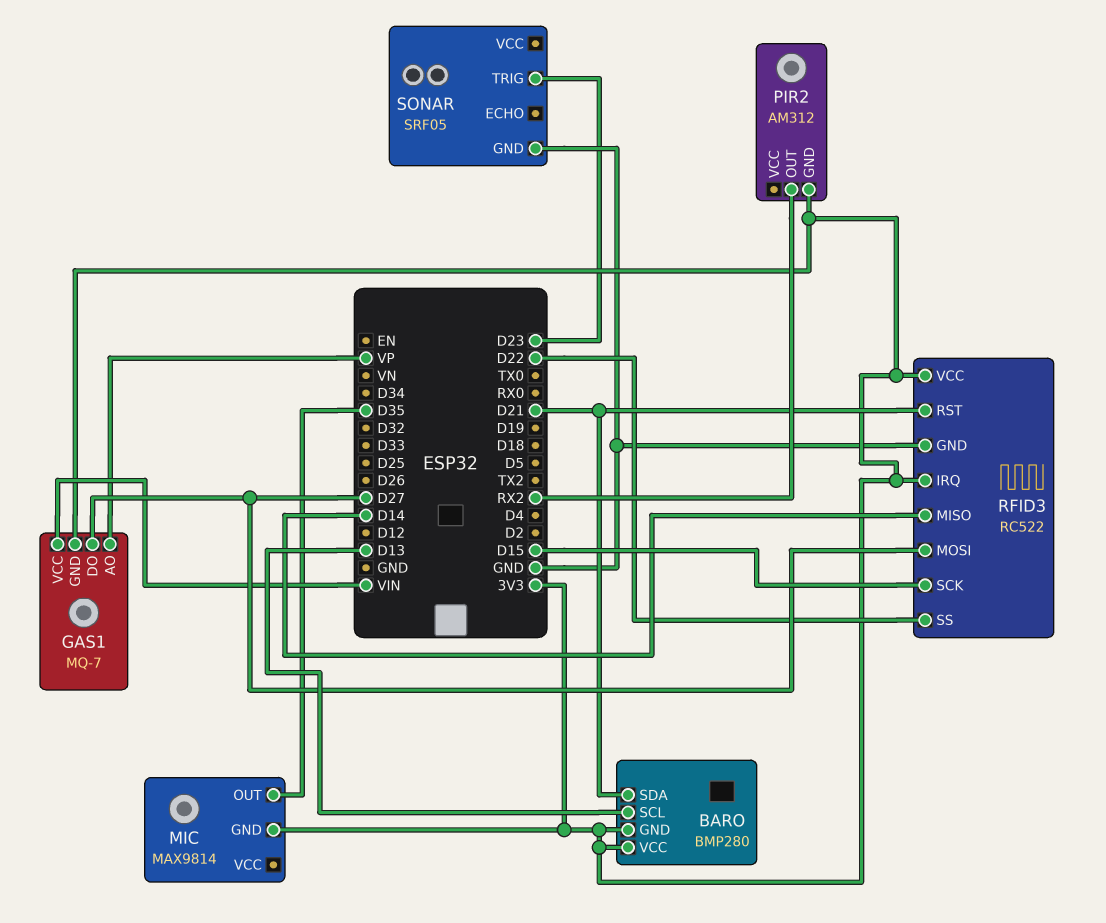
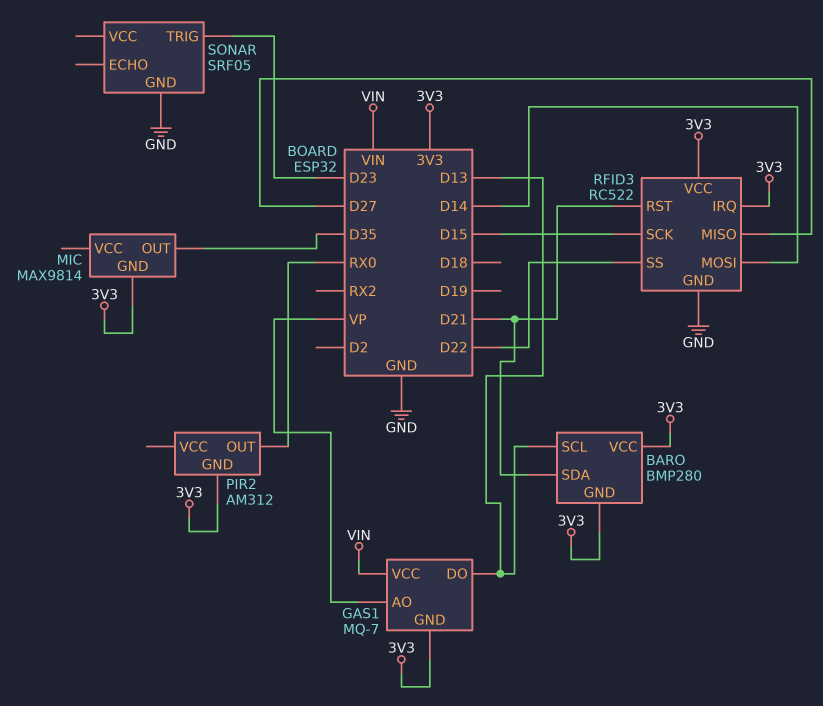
GAS1 pin DO: D27 -> D13
PIR2 pin OUT: RX2 -> RX0
RFID3 pin MISO: D14 -> D27
RFID3 pin MOSI: D27 -> D14

